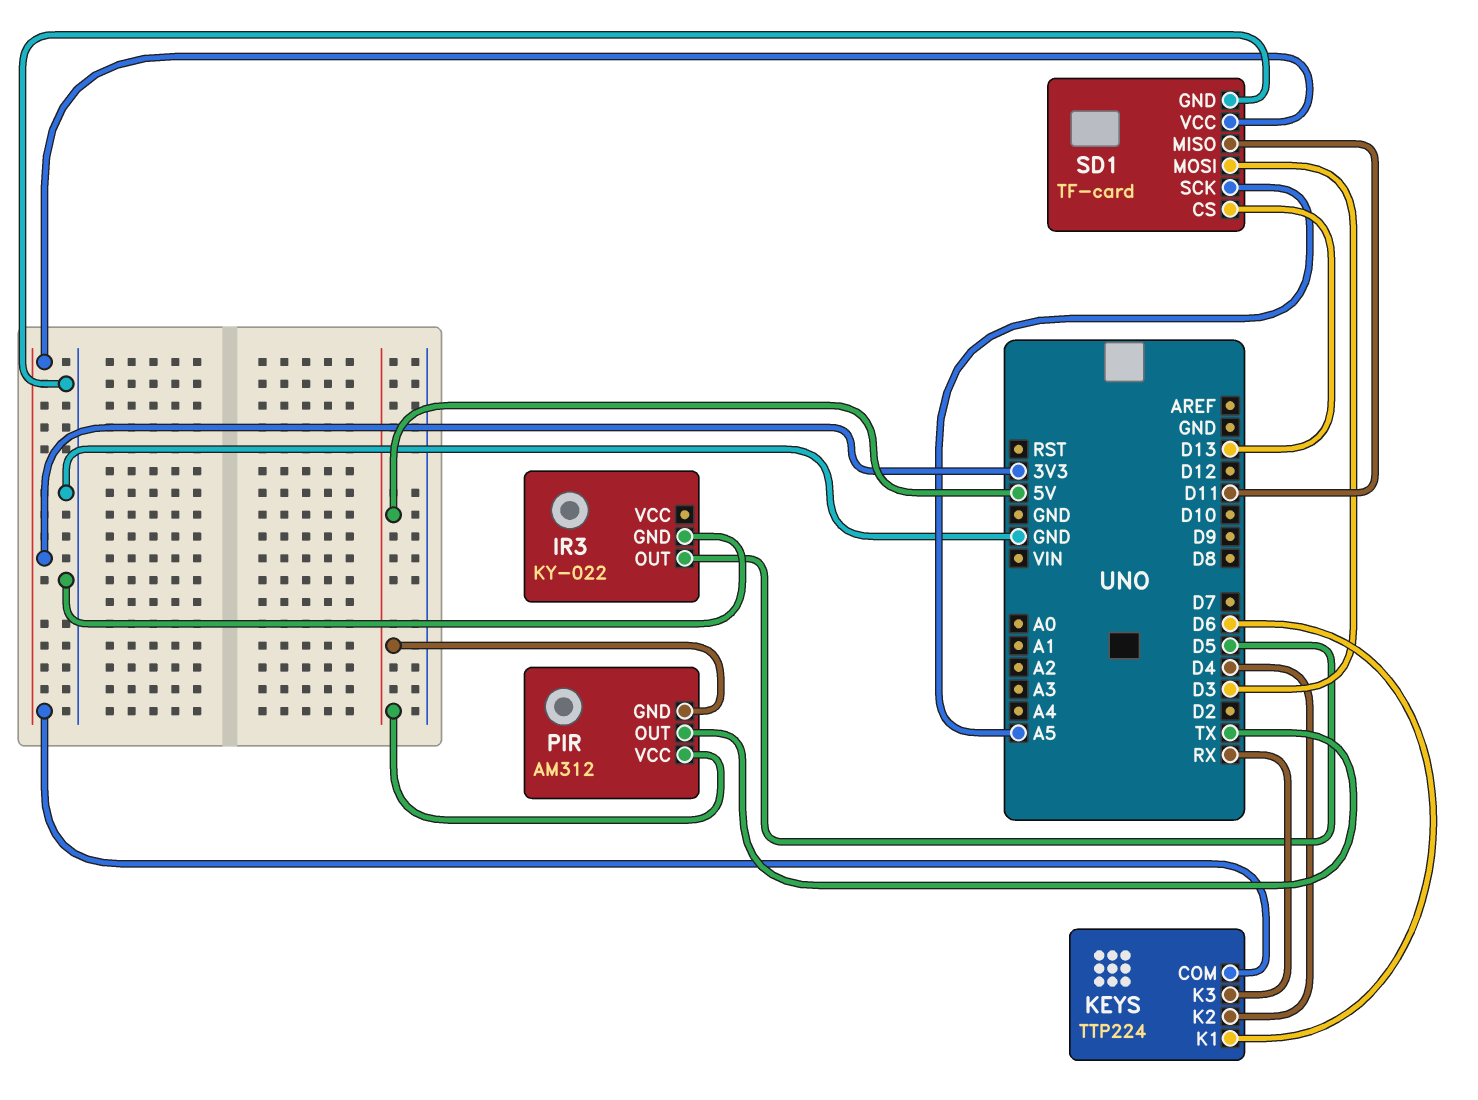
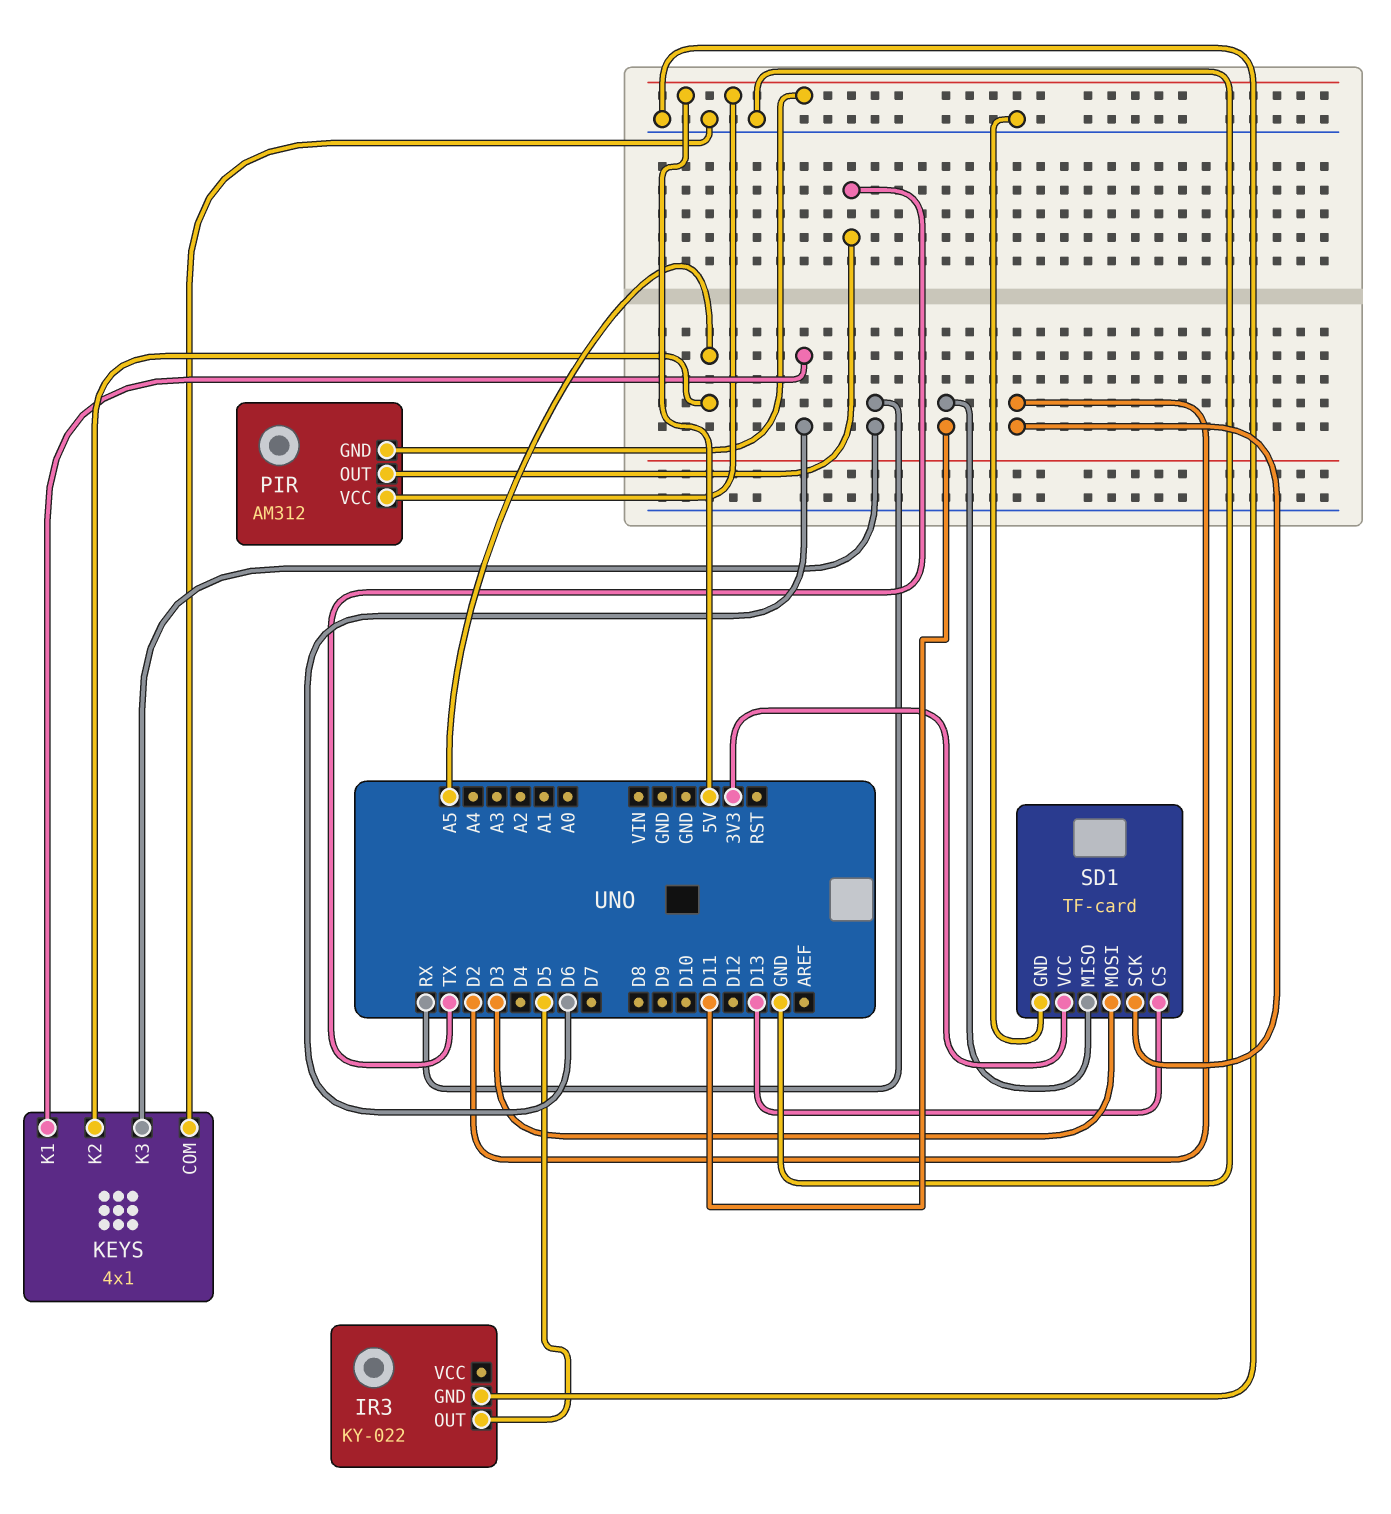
KEYS: TTP224 -> 4x1
KEYS pin COM: 3V3 -> GND
KEYS pin K2: D4 -> A5
SD1 pin SCK: A5 -> D2

